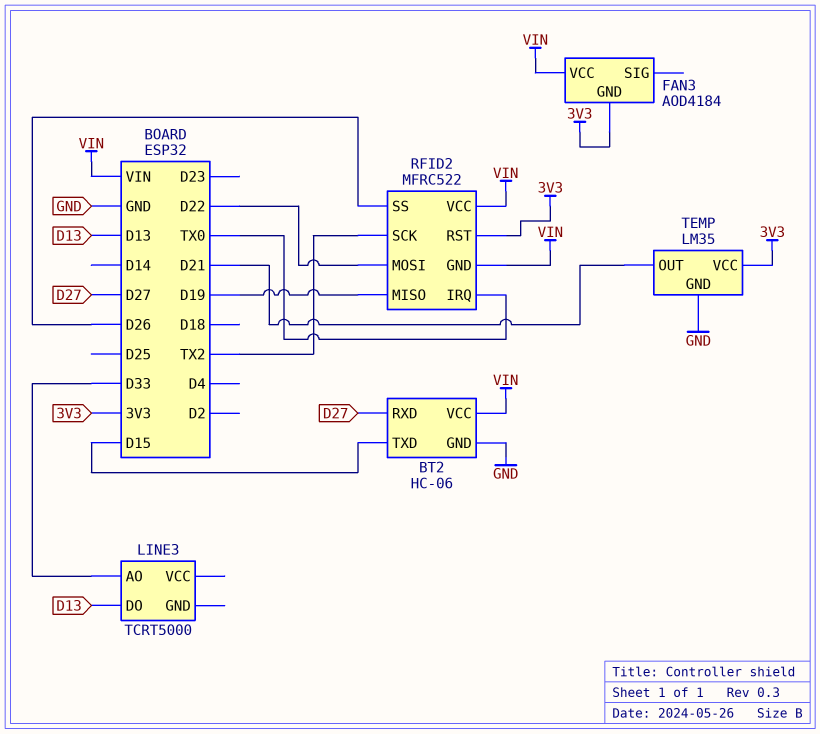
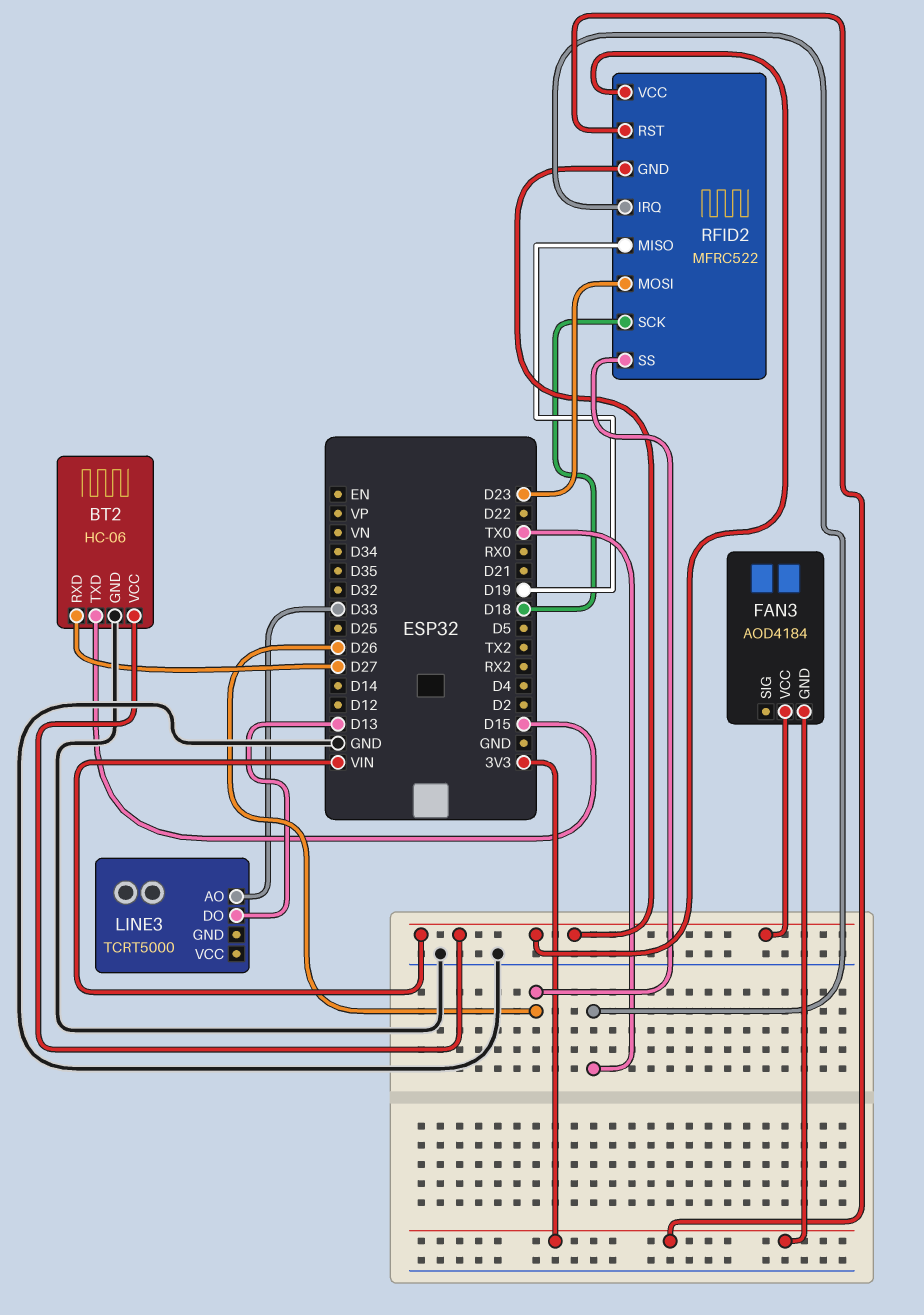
RFID2 pin MOSI: D22 -> D23
RFID2 pin SCK: TX2 -> D18
TEMP: LM35 -> none
TEMP pin GND: GND -> none
TEMP pin OUT: D21 -> none
TEMP pin VCC: 3V3 -> none

